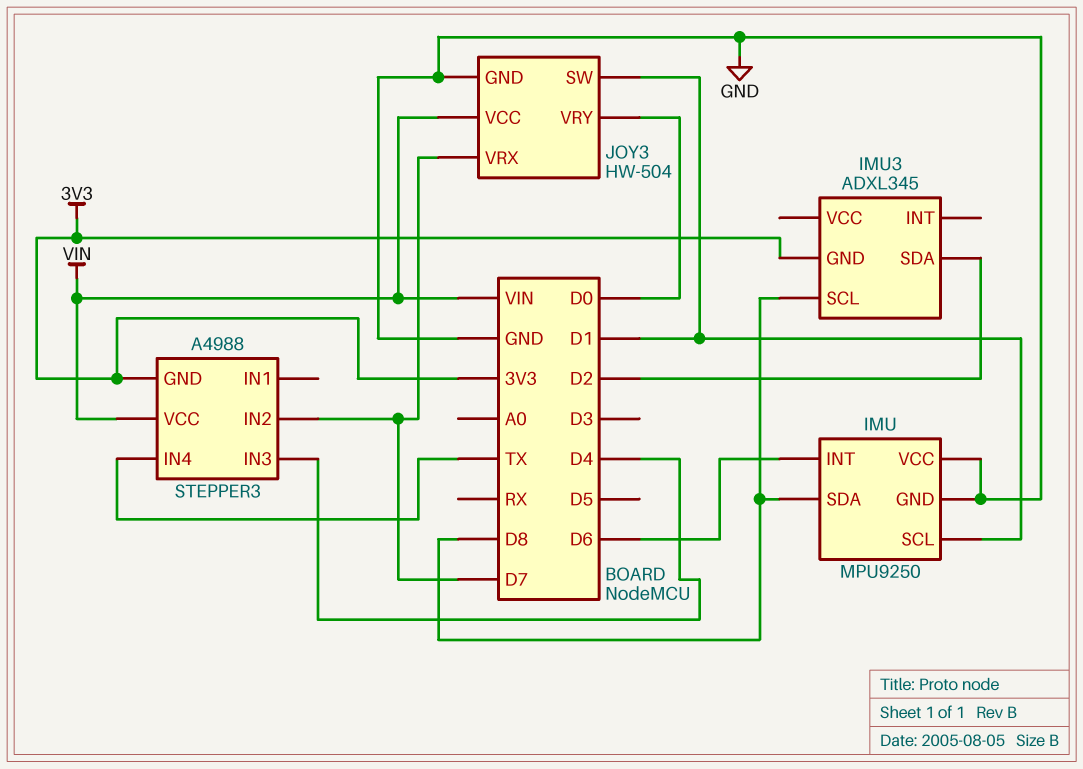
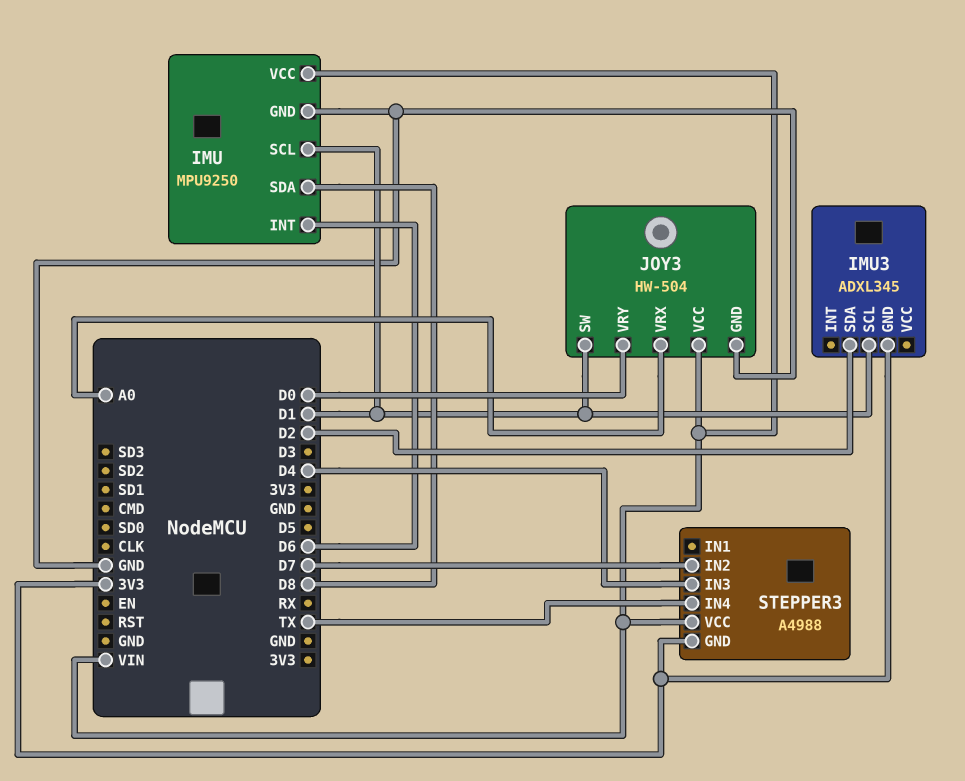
IMU pin VCC: GND -> VIN
IMU3 pin SCL: D8 -> D1
JOY3 pin VRX: D7 -> A0

